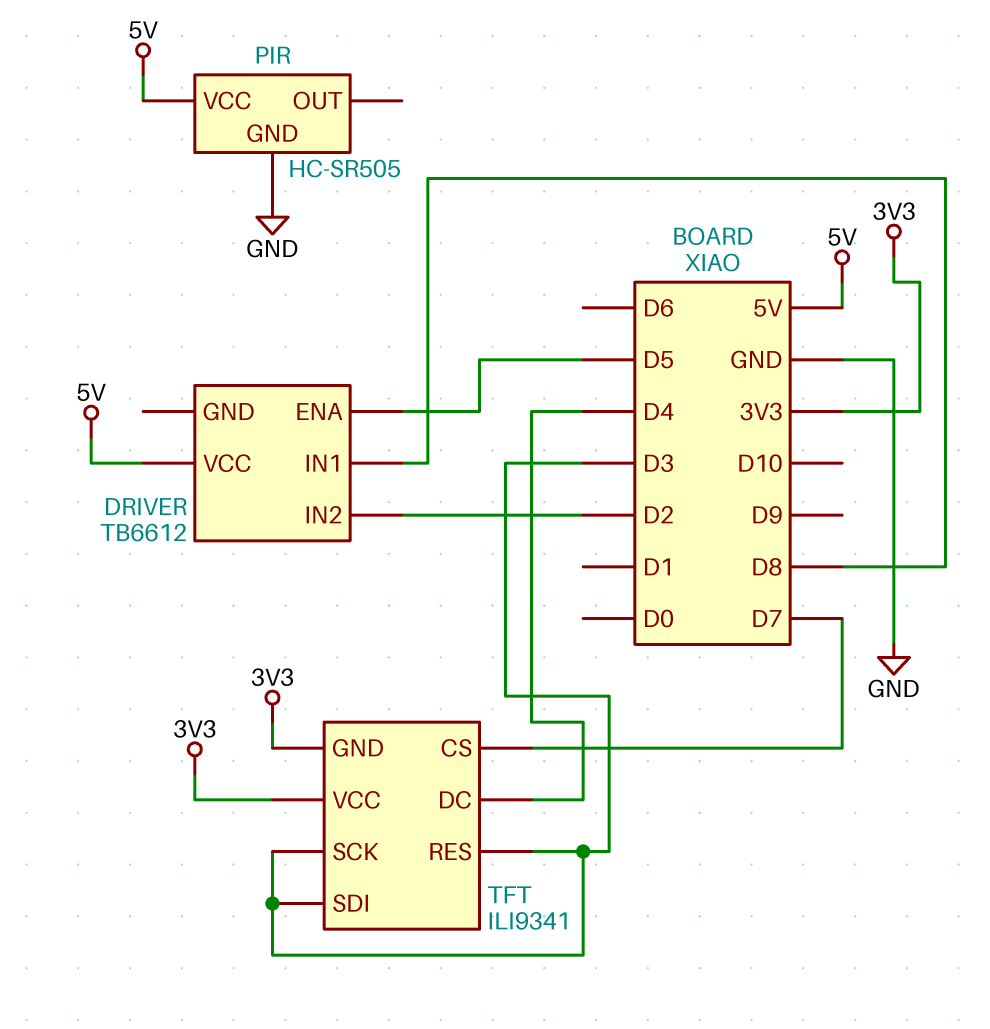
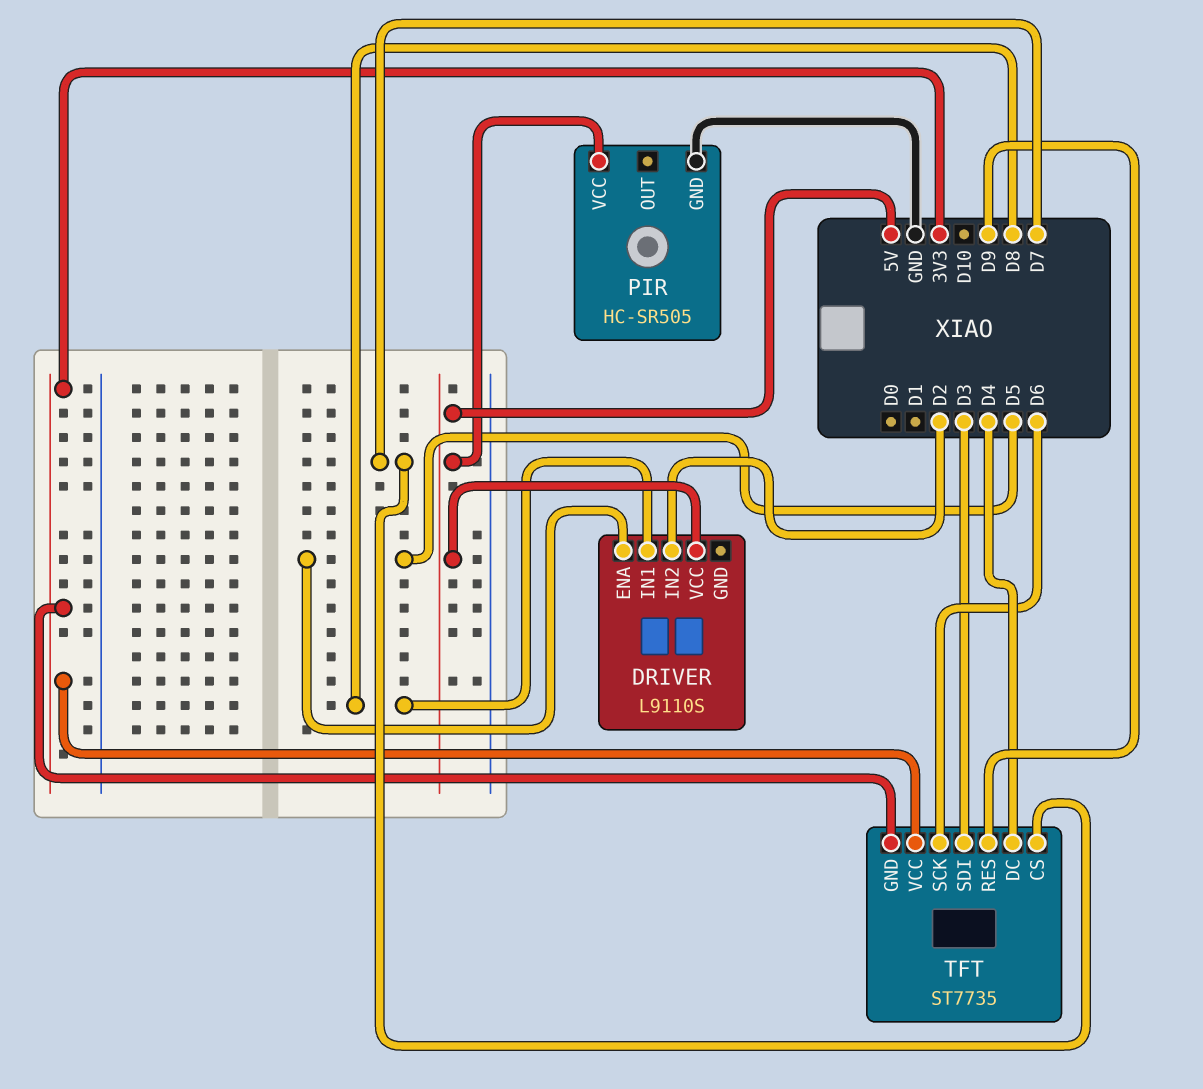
DRIVER: TB6612 -> L9110S
TFT: ILI9341 -> ST7735
TFT pin RES: D3 -> D9
TFT pin SCK: D3 -> D6

